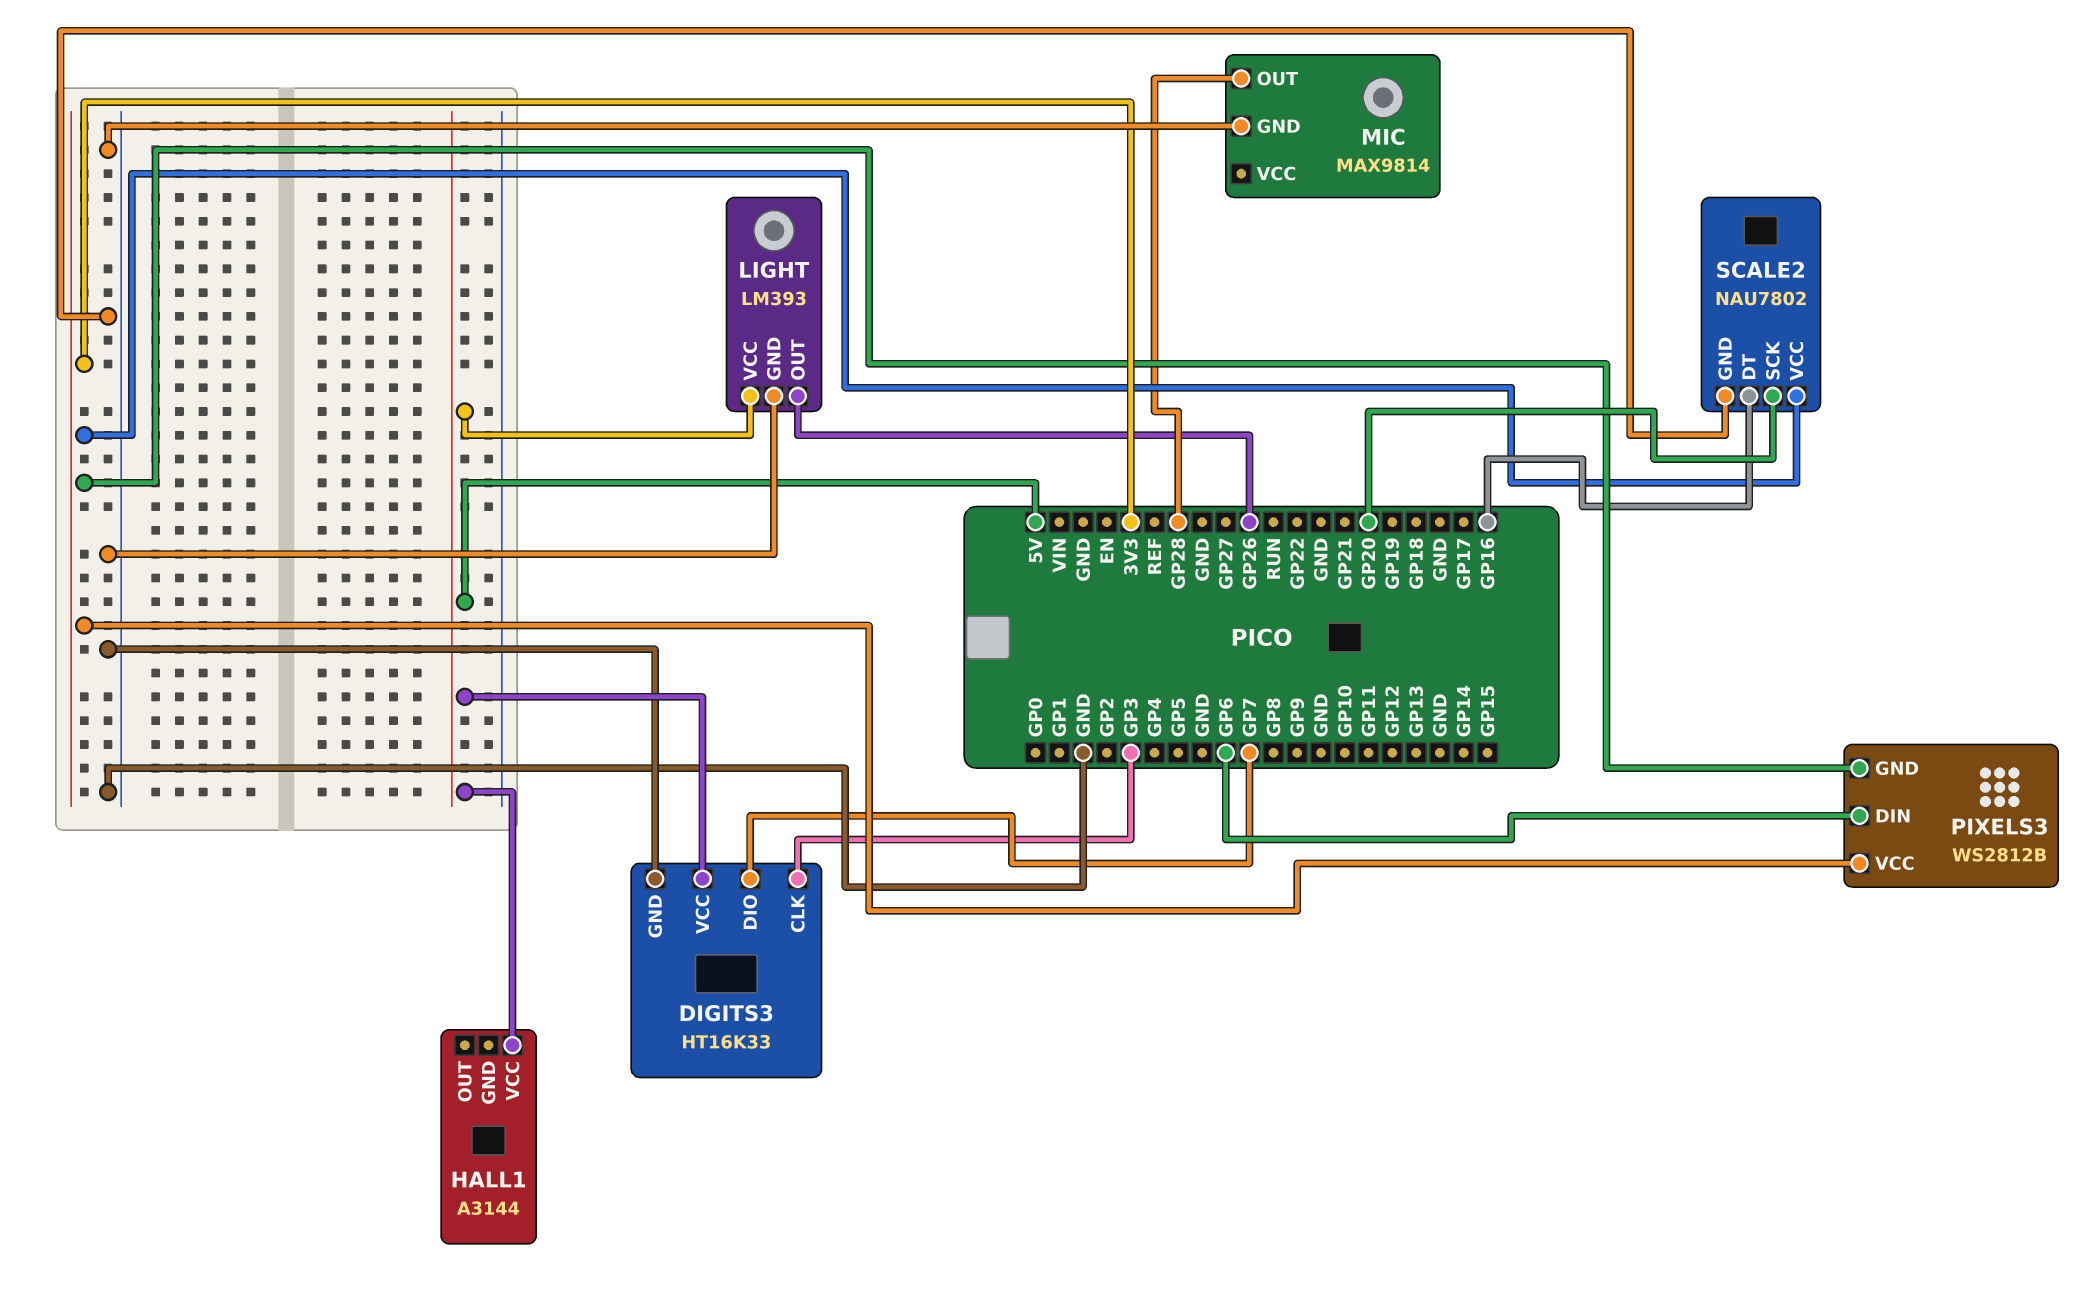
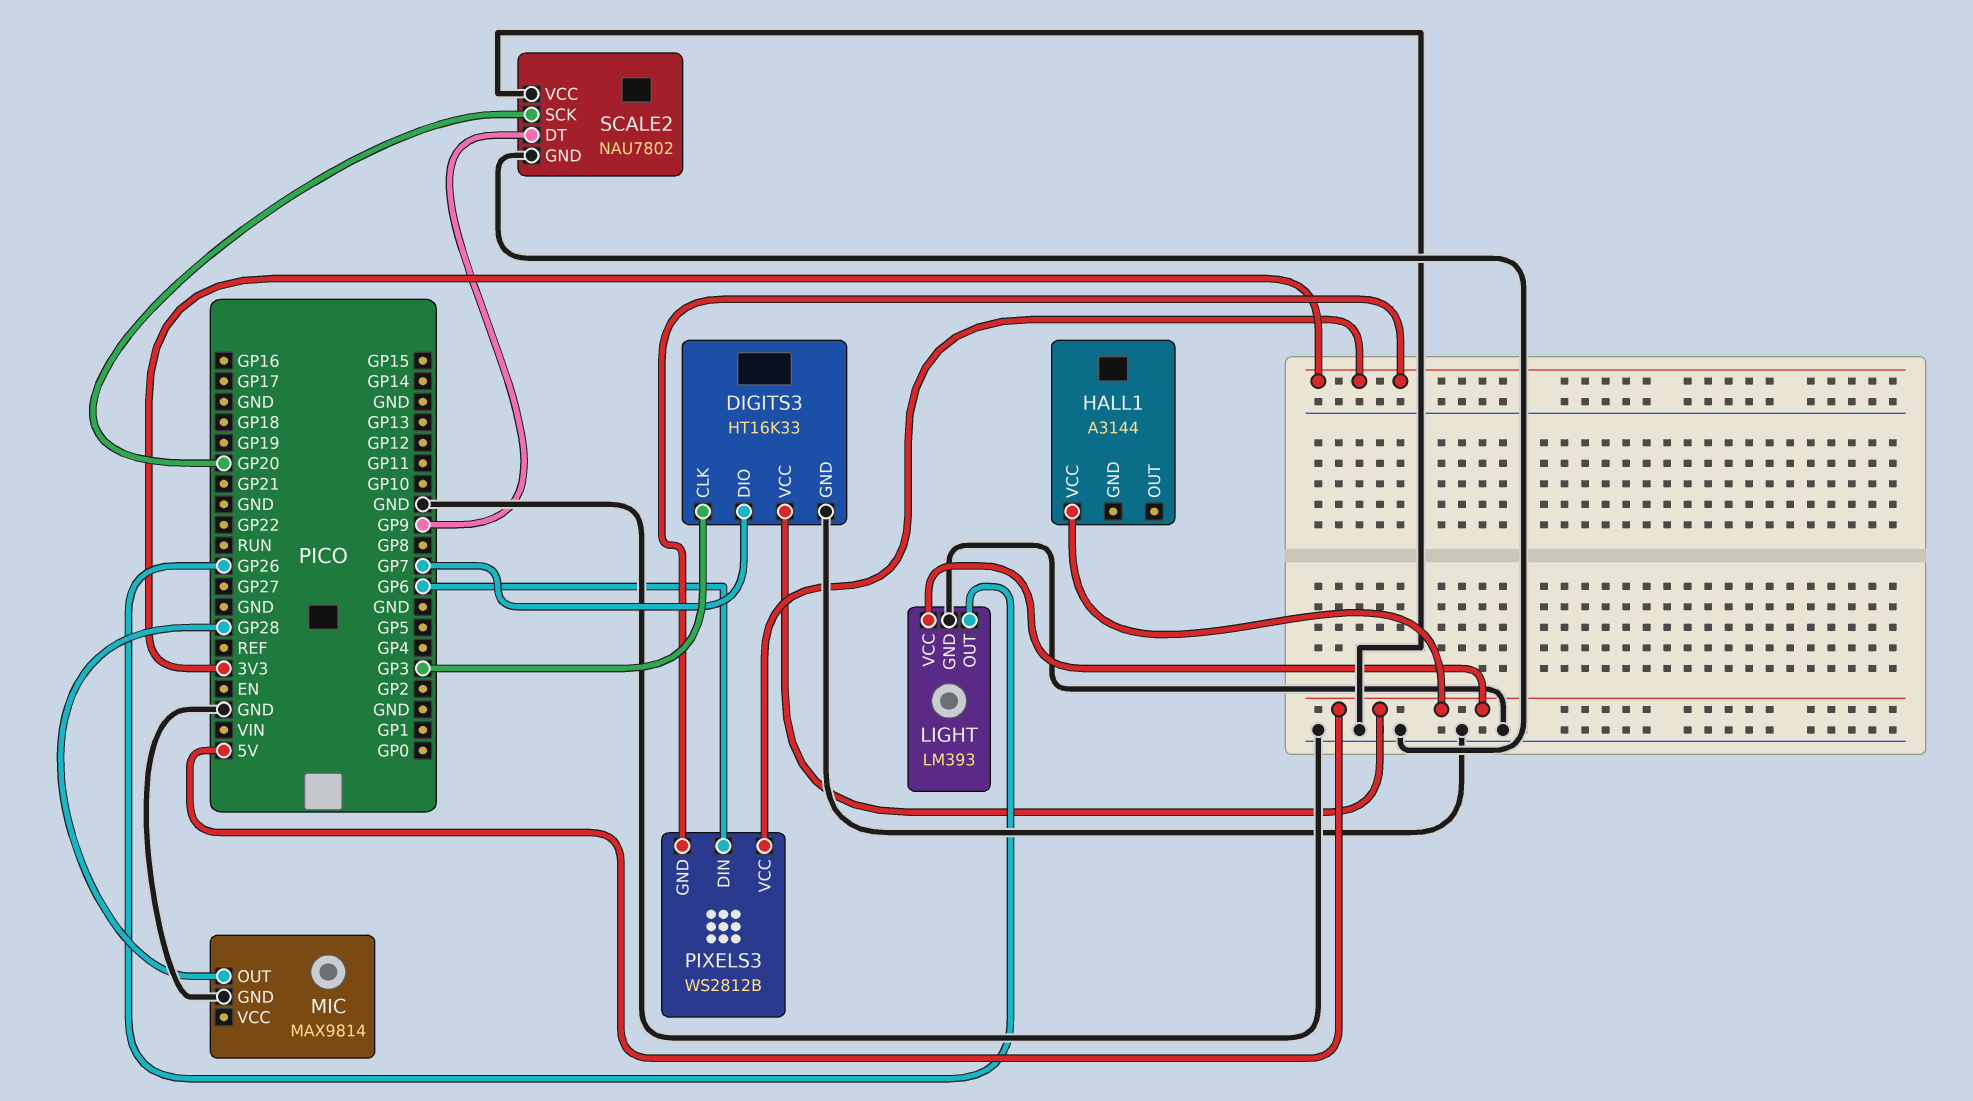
SCALE2 pin DT: GP16 -> GP9
SCALE2 pin VCC: 3V3 -> GND

